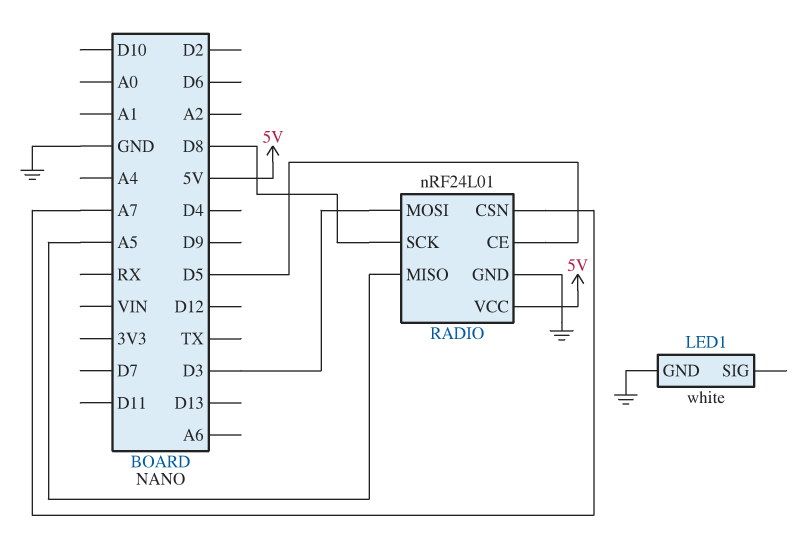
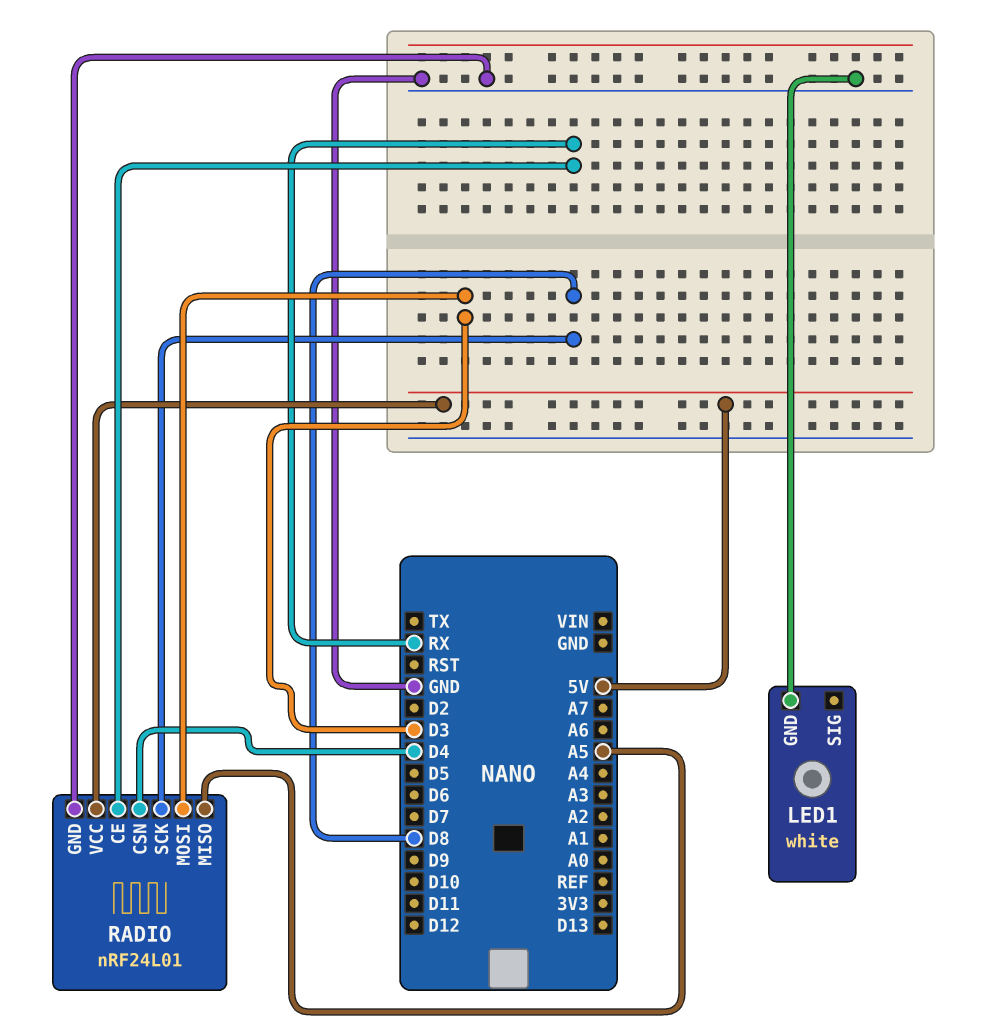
RADIO pin CE: D5 -> RX
RADIO pin CSN: A7 -> D4

